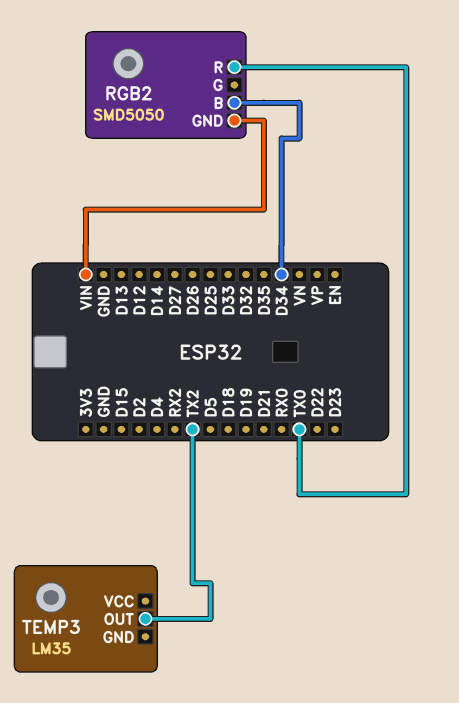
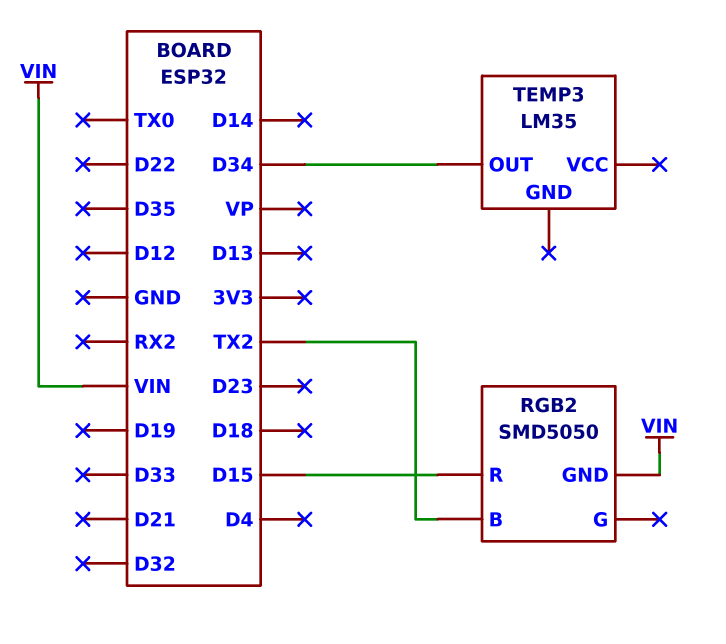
RGB2 pin B: D34 -> TX2
RGB2 pin R: TX0 -> D15
TEMP3 pin OUT: TX2 -> D34

